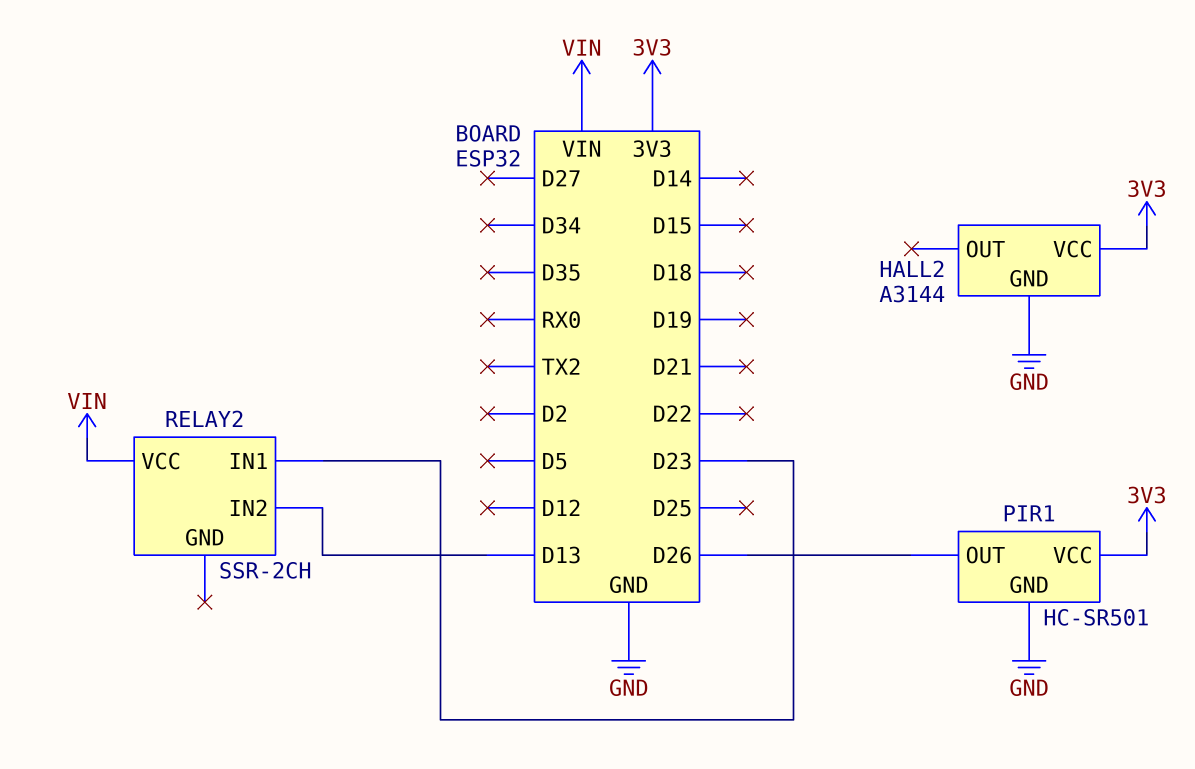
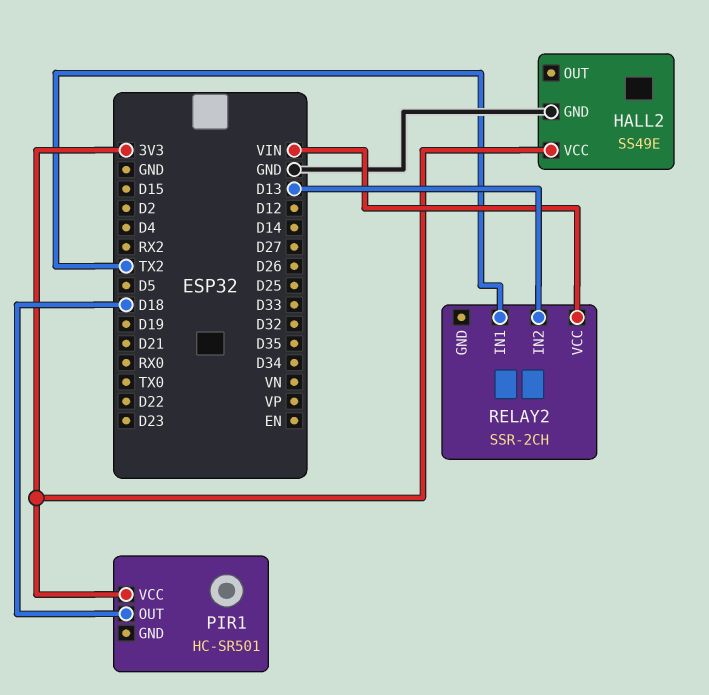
HALL2: A3144 -> SS49E
PIR1 pin GND: GND -> none
PIR1 pin OUT: D26 -> D18
RELAY2 pin IN1: D23 -> TX2

